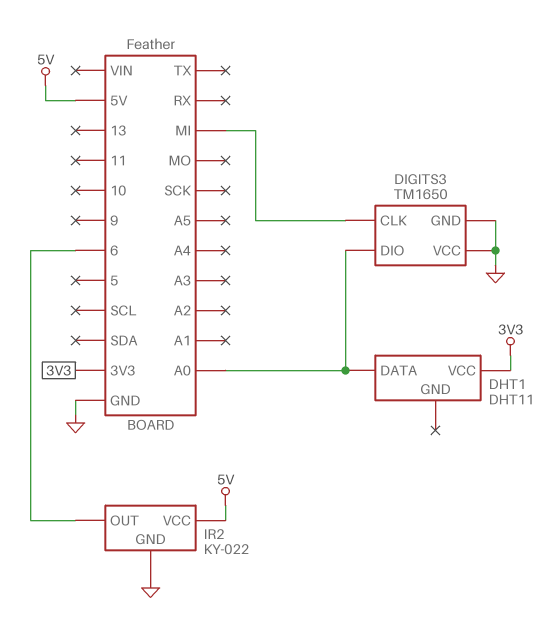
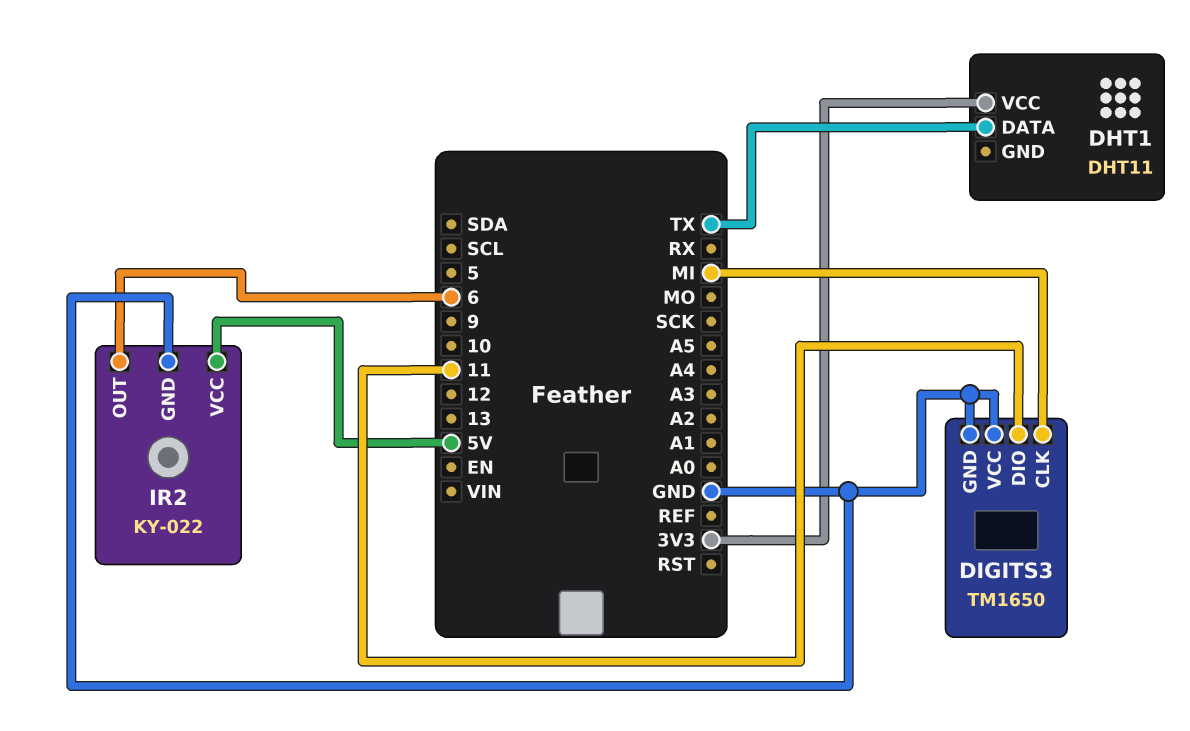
DHT1 pin DATA: A0 -> TX
DIGITS3 pin DIO: A0 -> 11

